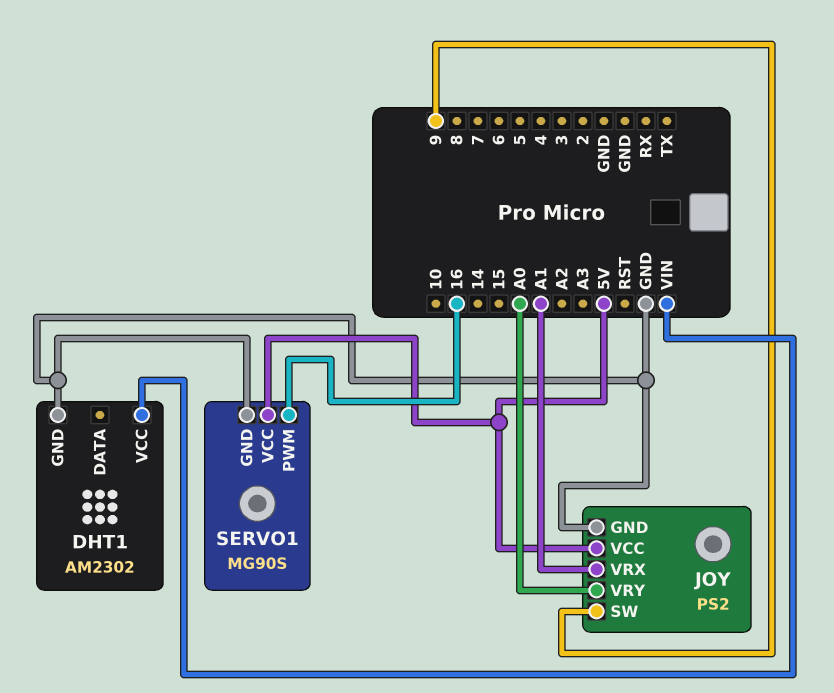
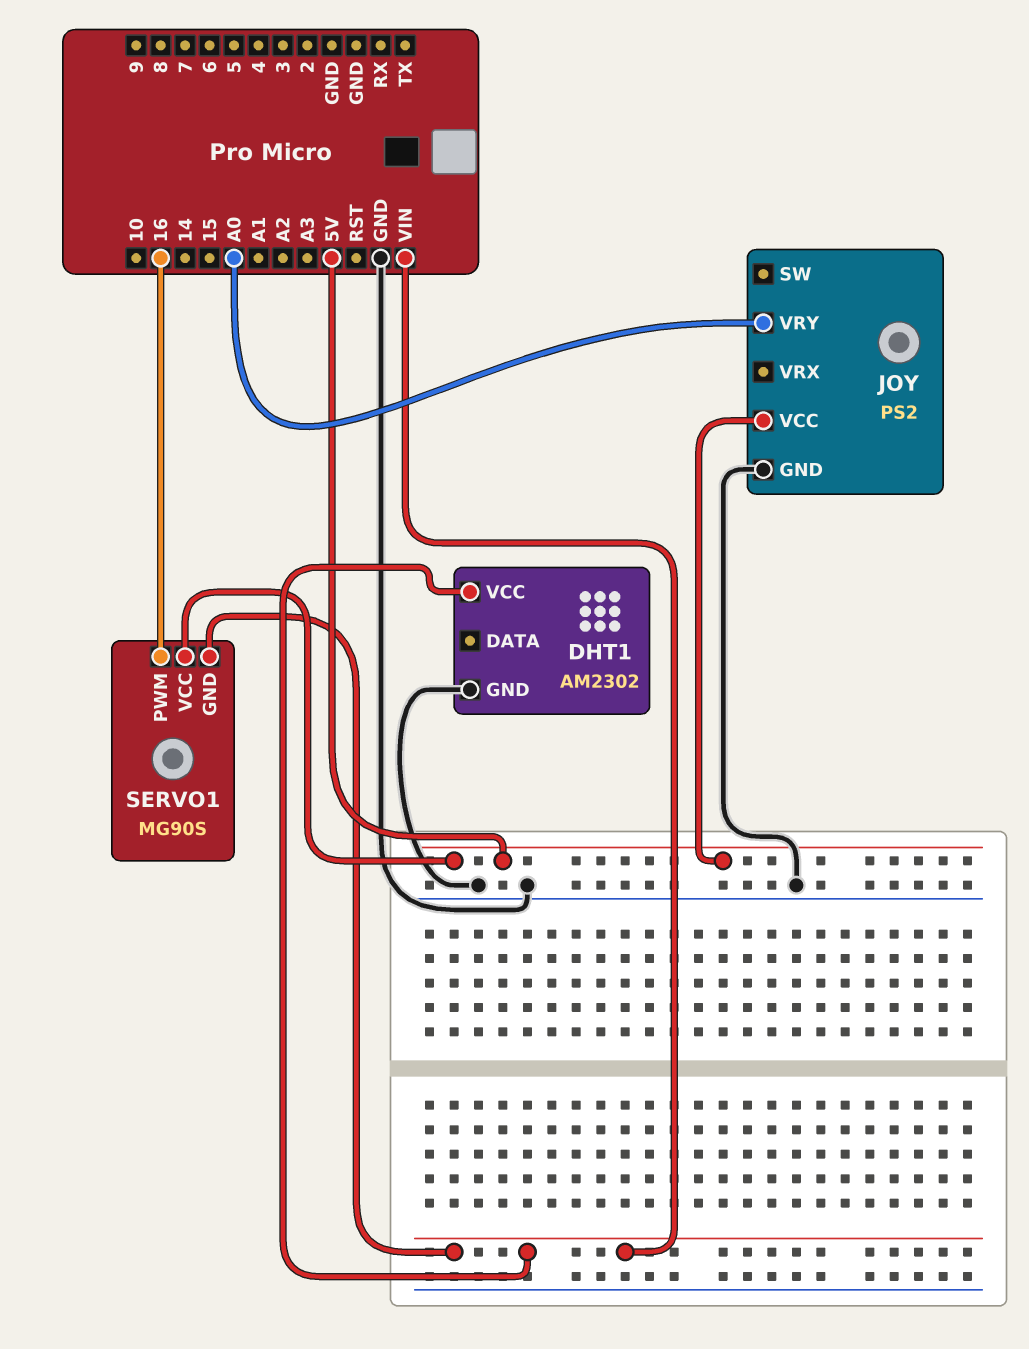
JOY pin SW: 9 -> none
JOY pin VRX: A1 -> none
SERVO1 pin GND: GND -> VIN

